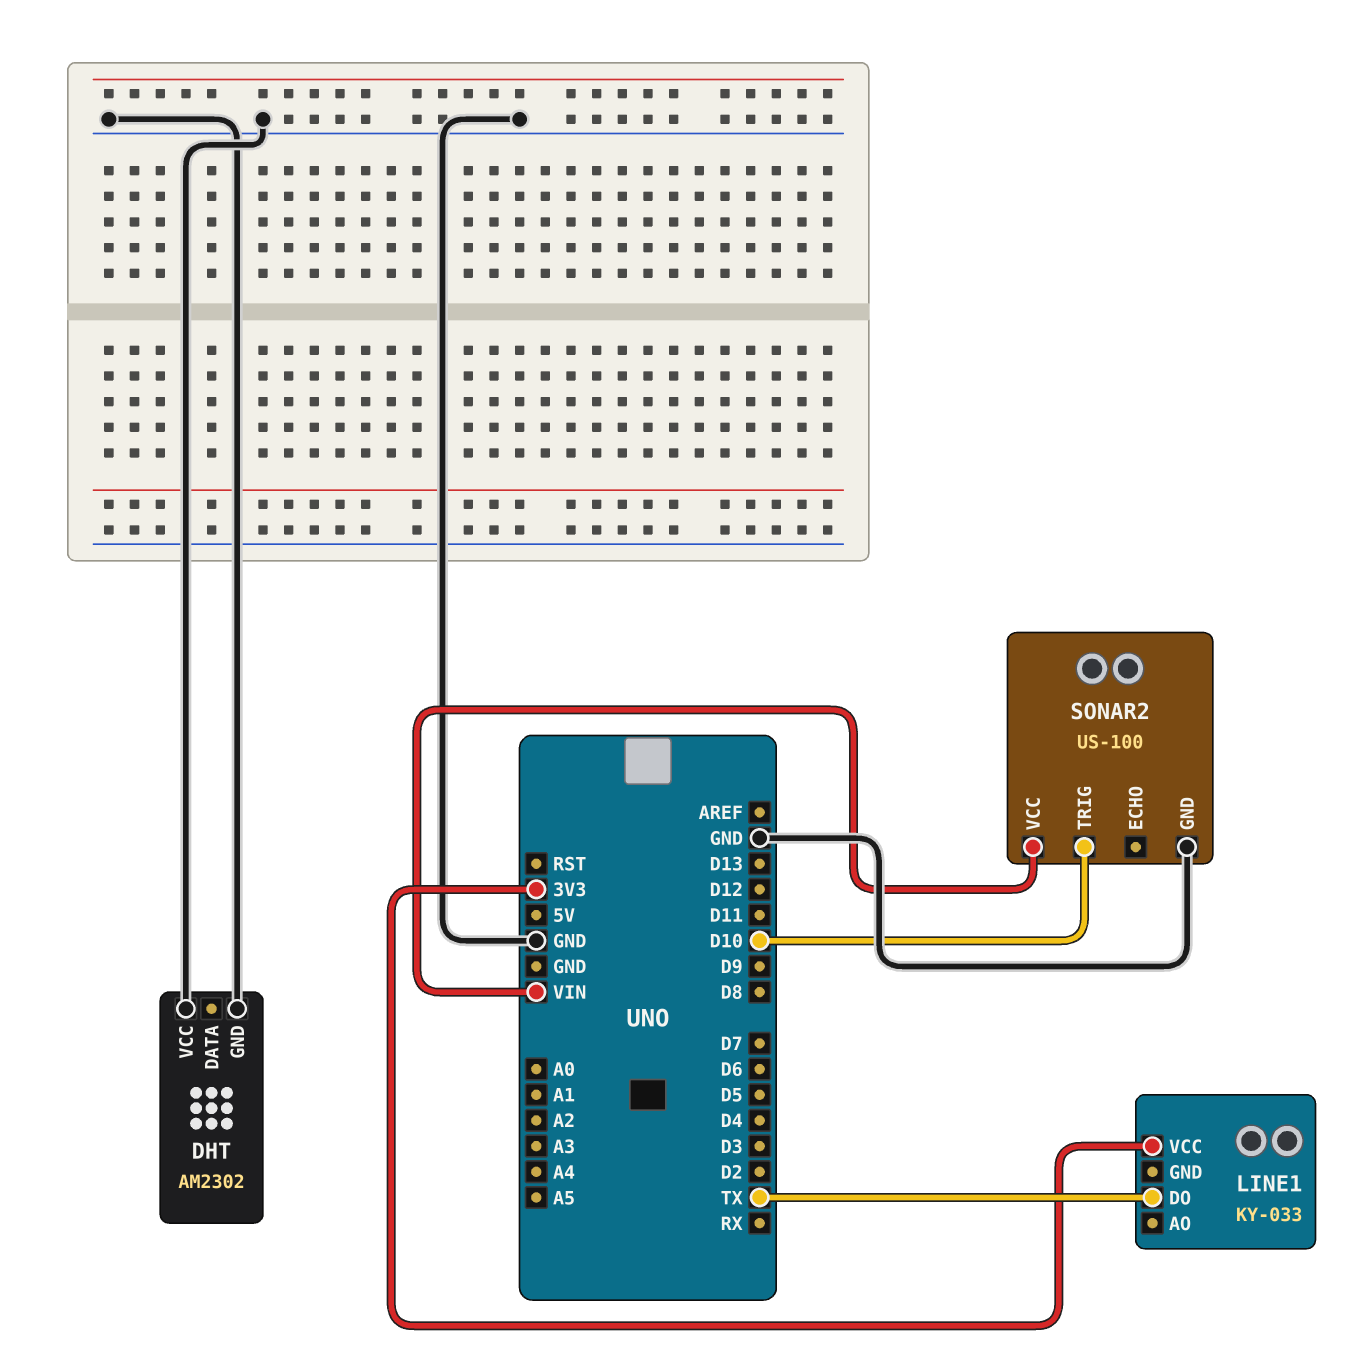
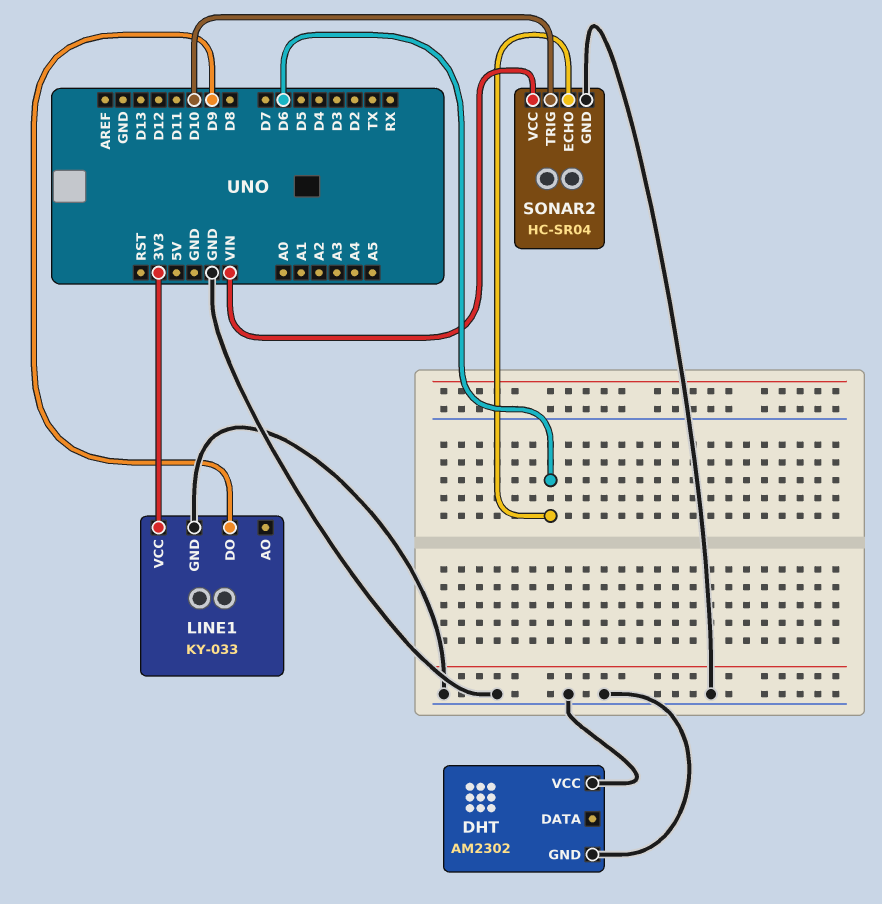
LINE1 pin DO: TX -> D9
LINE1 pin GND: none -> GND
SONAR2: US-100 -> HC-SR04
SONAR2 pin ECHO: none -> D6

